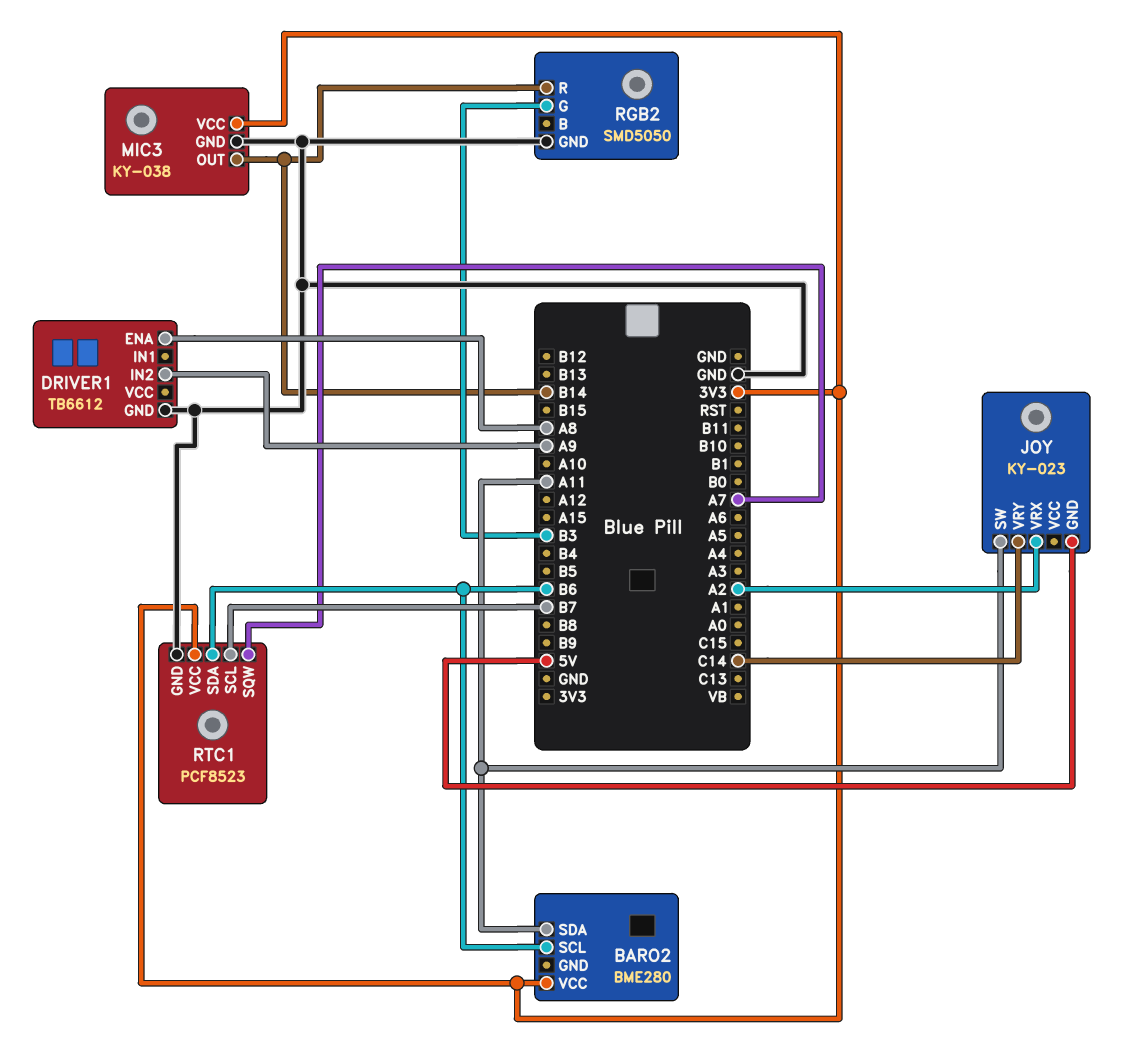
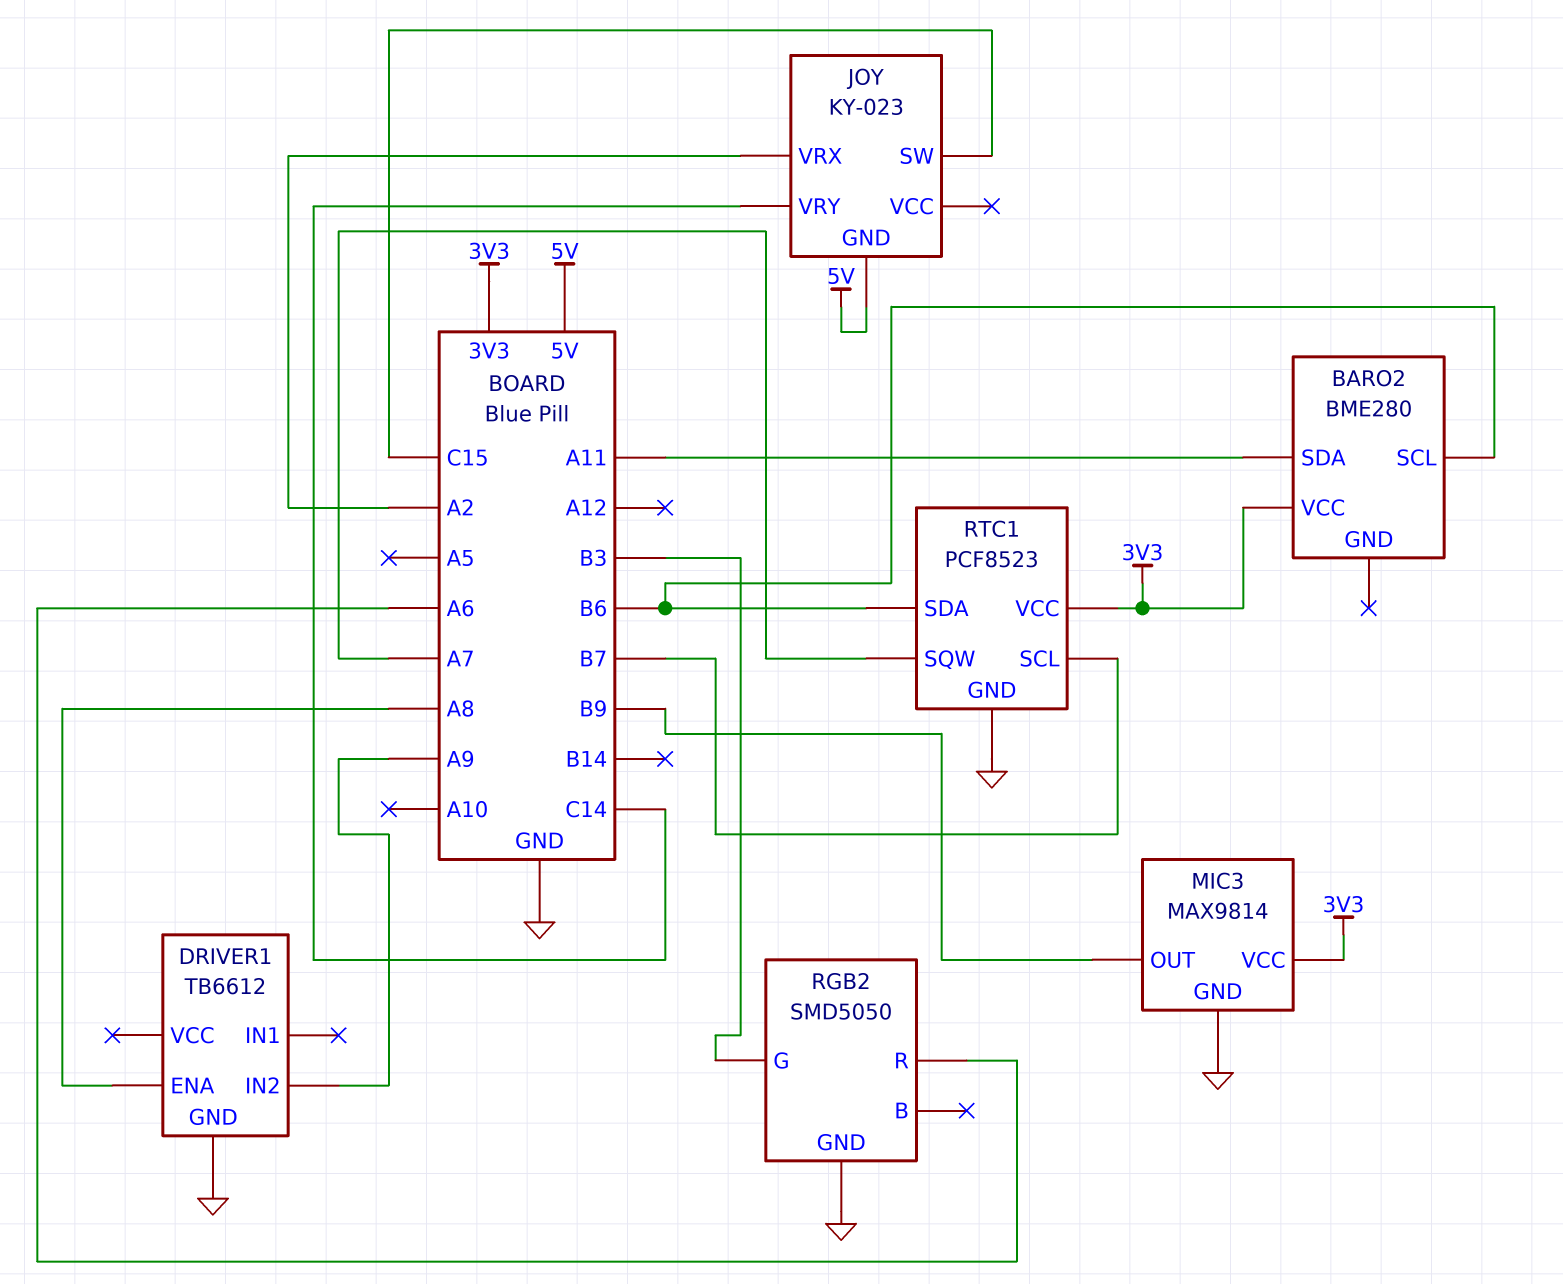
JOY pin SW: A11 -> C15
MIC3: KY-038 -> MAX9814
MIC3 pin OUT: B14 -> B9
RGB2 pin R: B14 -> A6

